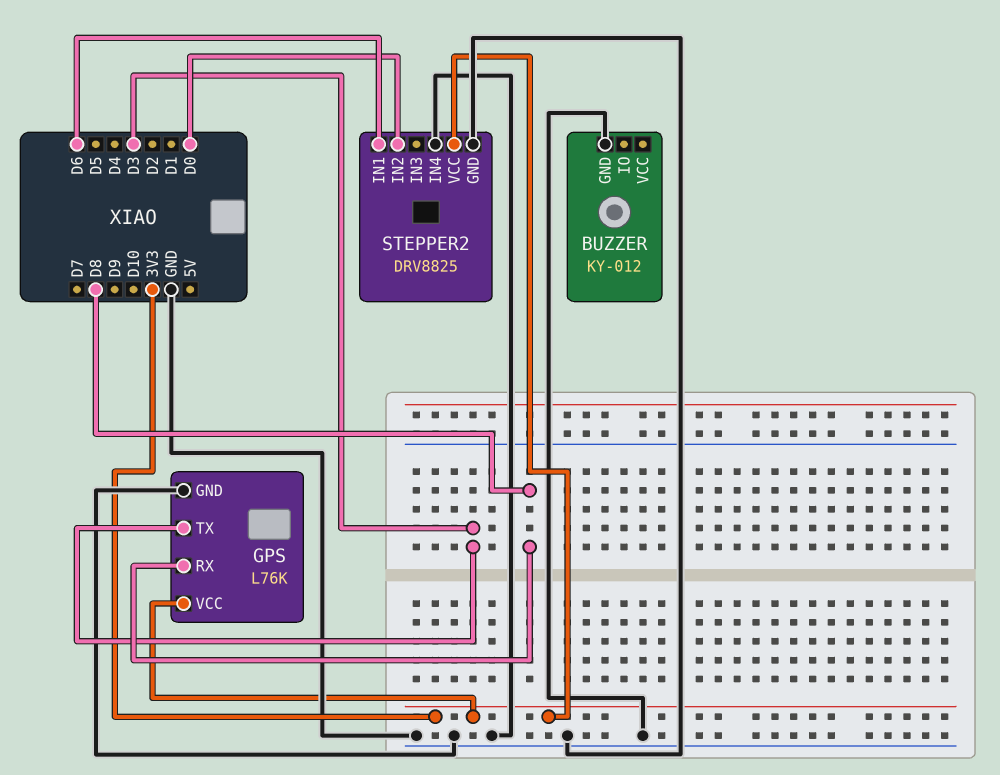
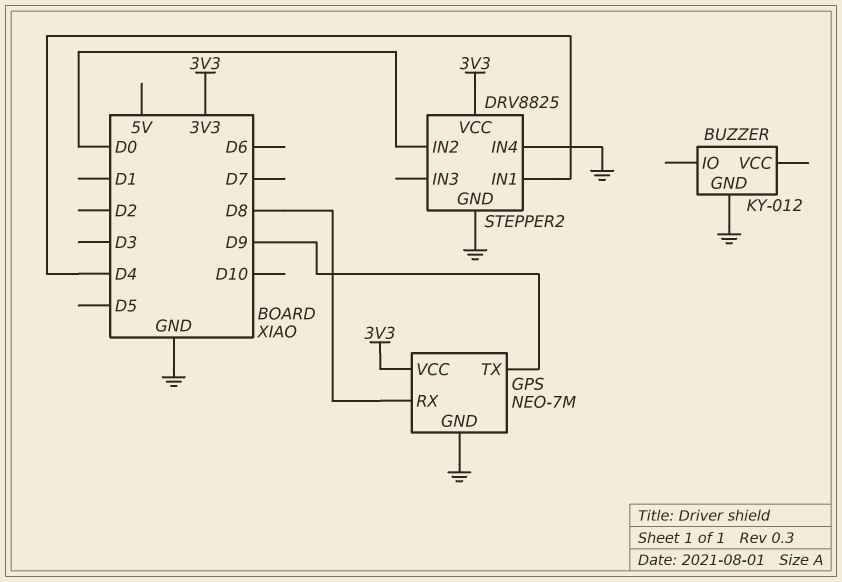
GPS: L76K -> NEO-7M
GPS pin TX: D3 -> D9
STEPPER2 pin IN1: D6 -> D4

